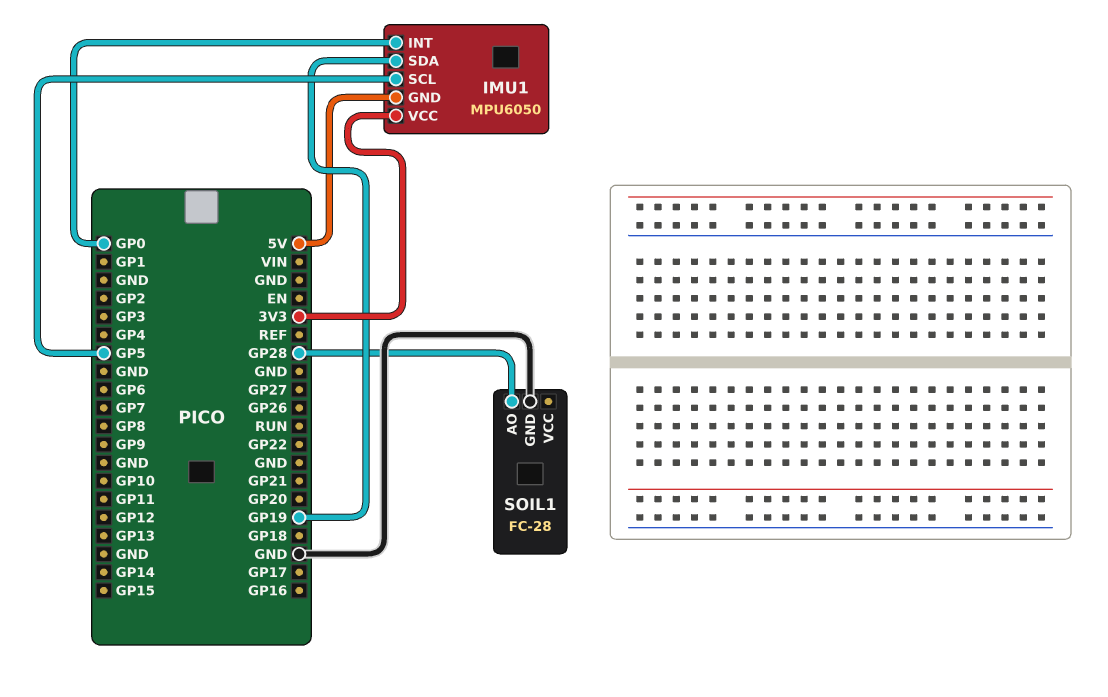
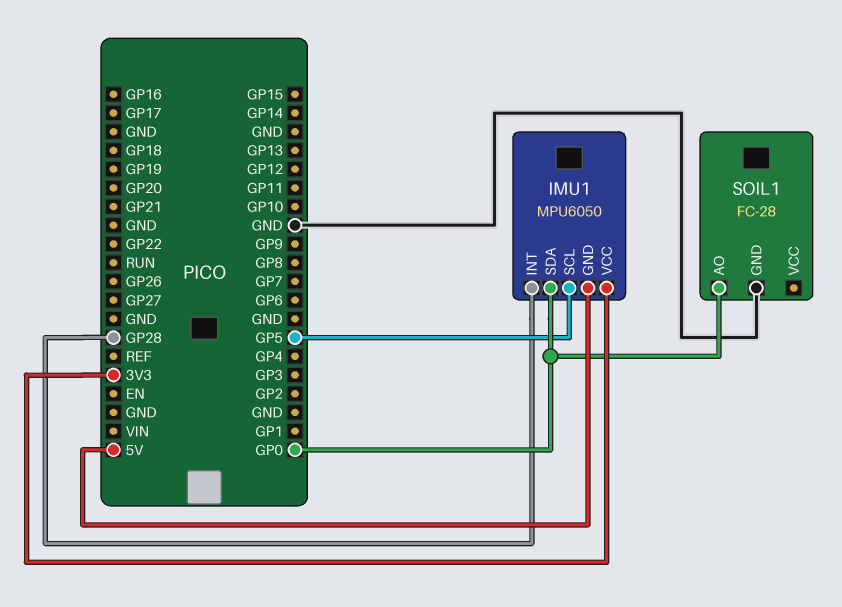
IMU1 pin INT: GP0 -> GP28
IMU1 pin SDA: GP19 -> GP0
SOIL1 pin AO: GP28 -> GP0

